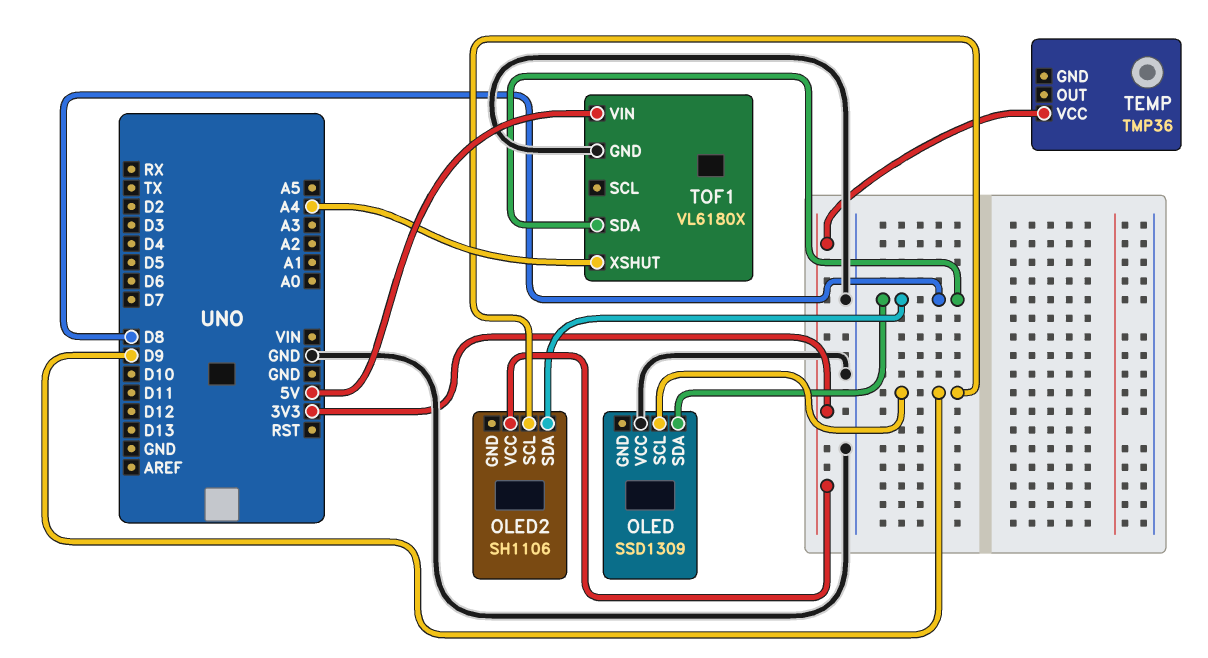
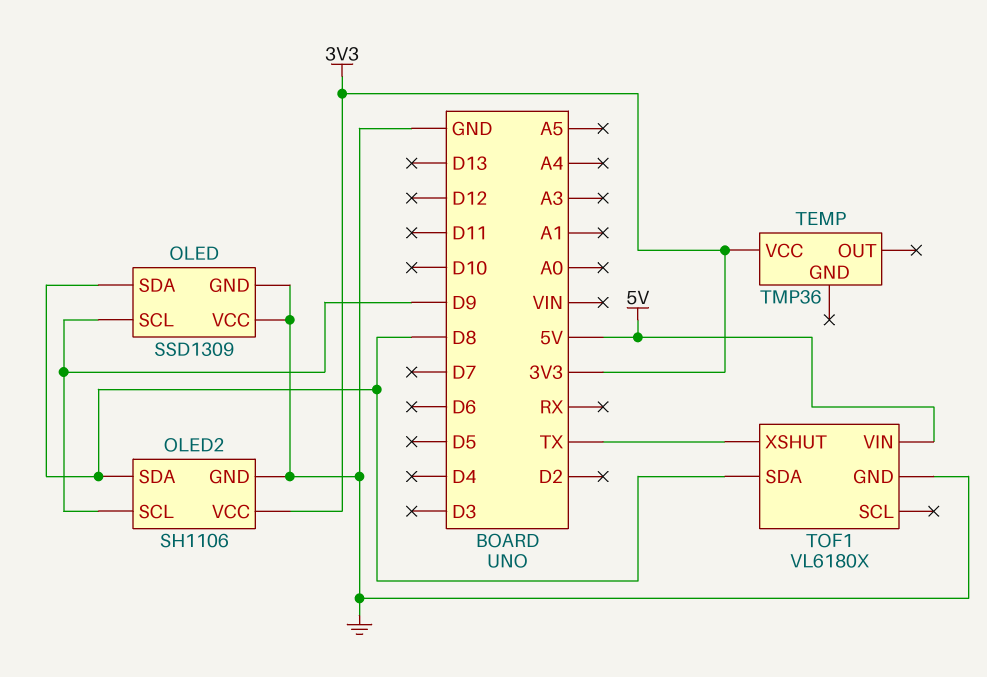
OLED pin GND: none -> GND
OLED2 pin GND: none -> GND
TOF1 pin XSHUT: A4 -> TX

